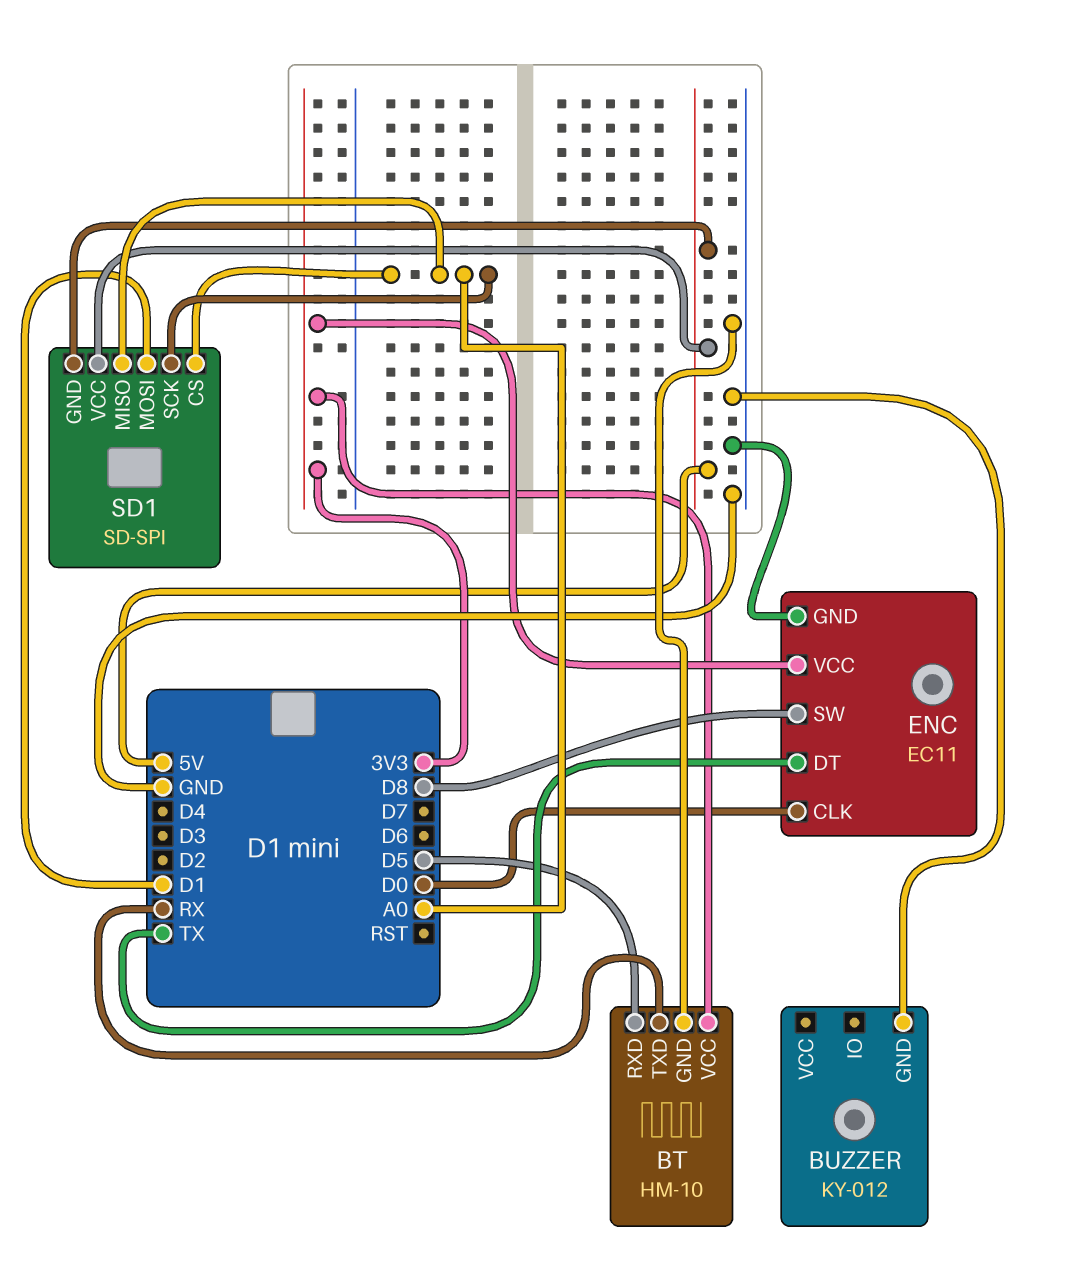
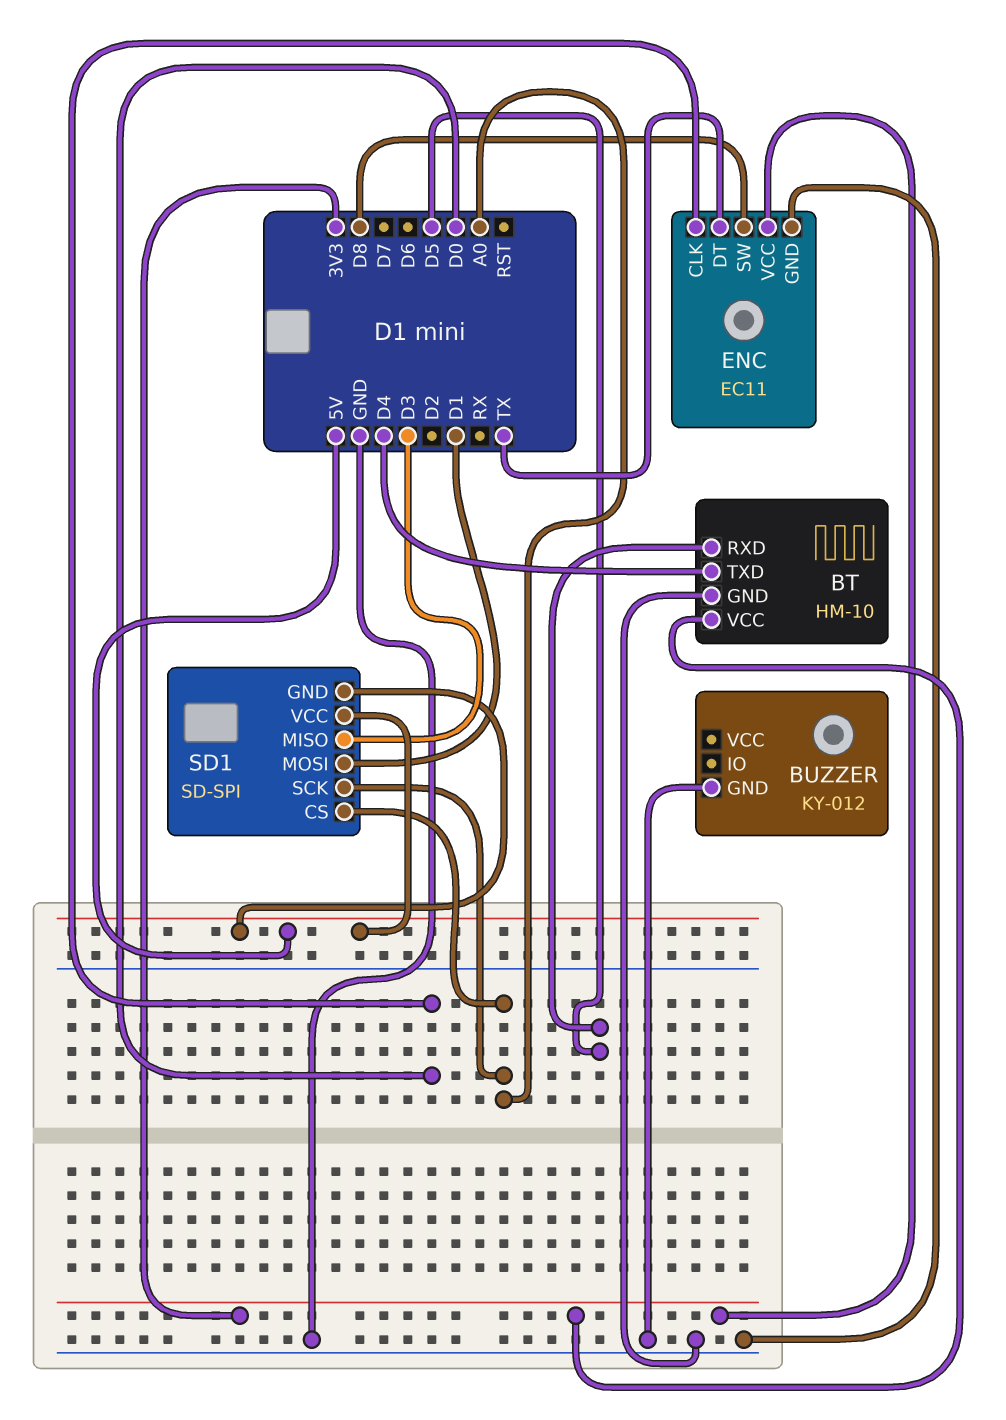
BT pin TXD: RX -> D4
SD1 pin MISO: A0 -> D3

